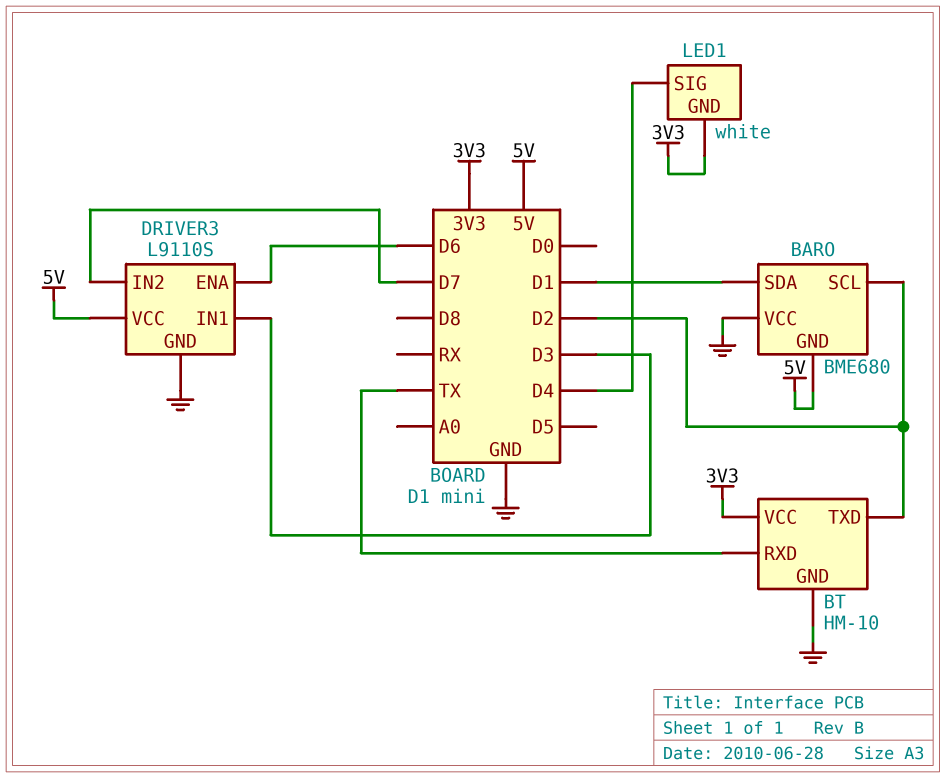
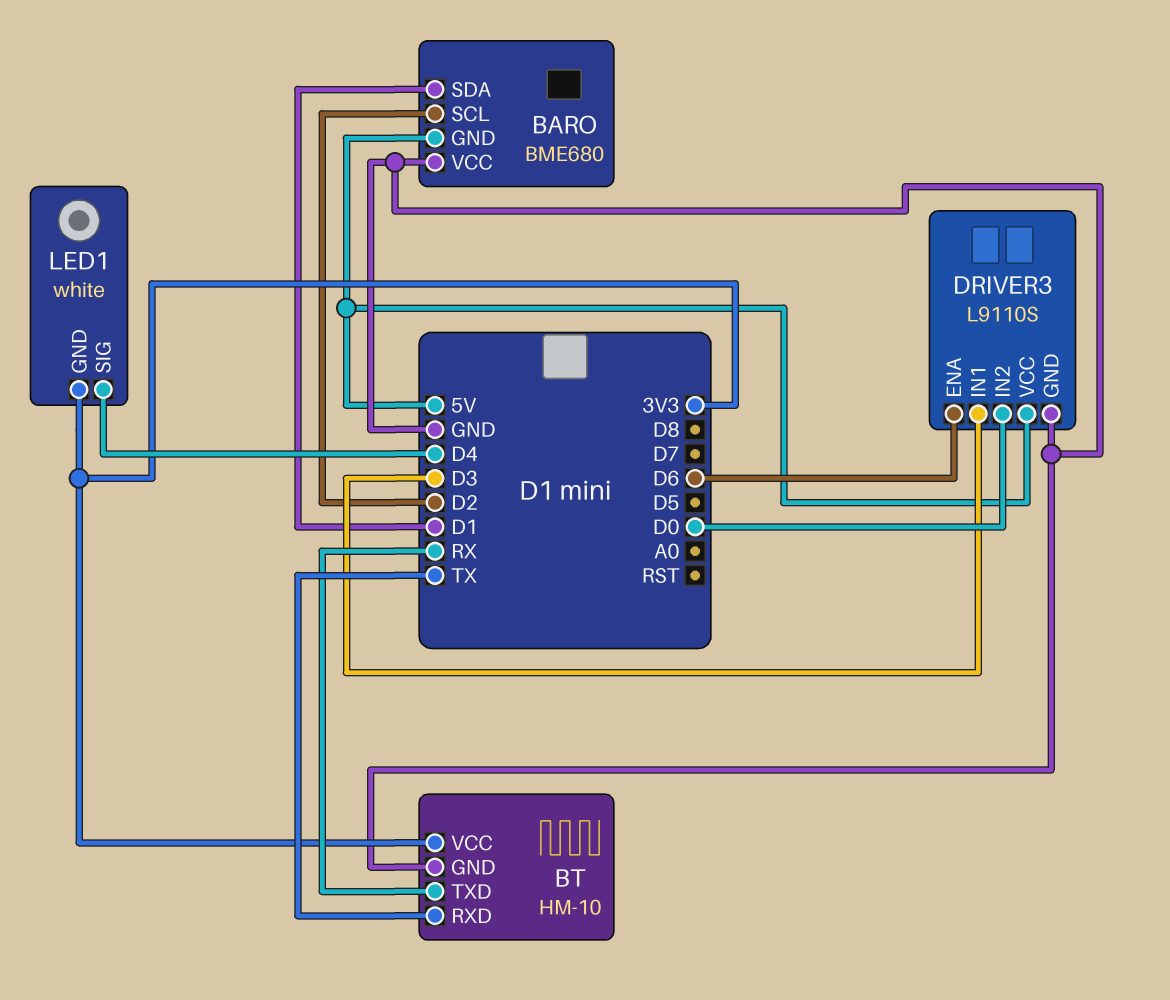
BT pin TXD: D2 -> RX
DRIVER3 pin IN2: D7 -> D0

